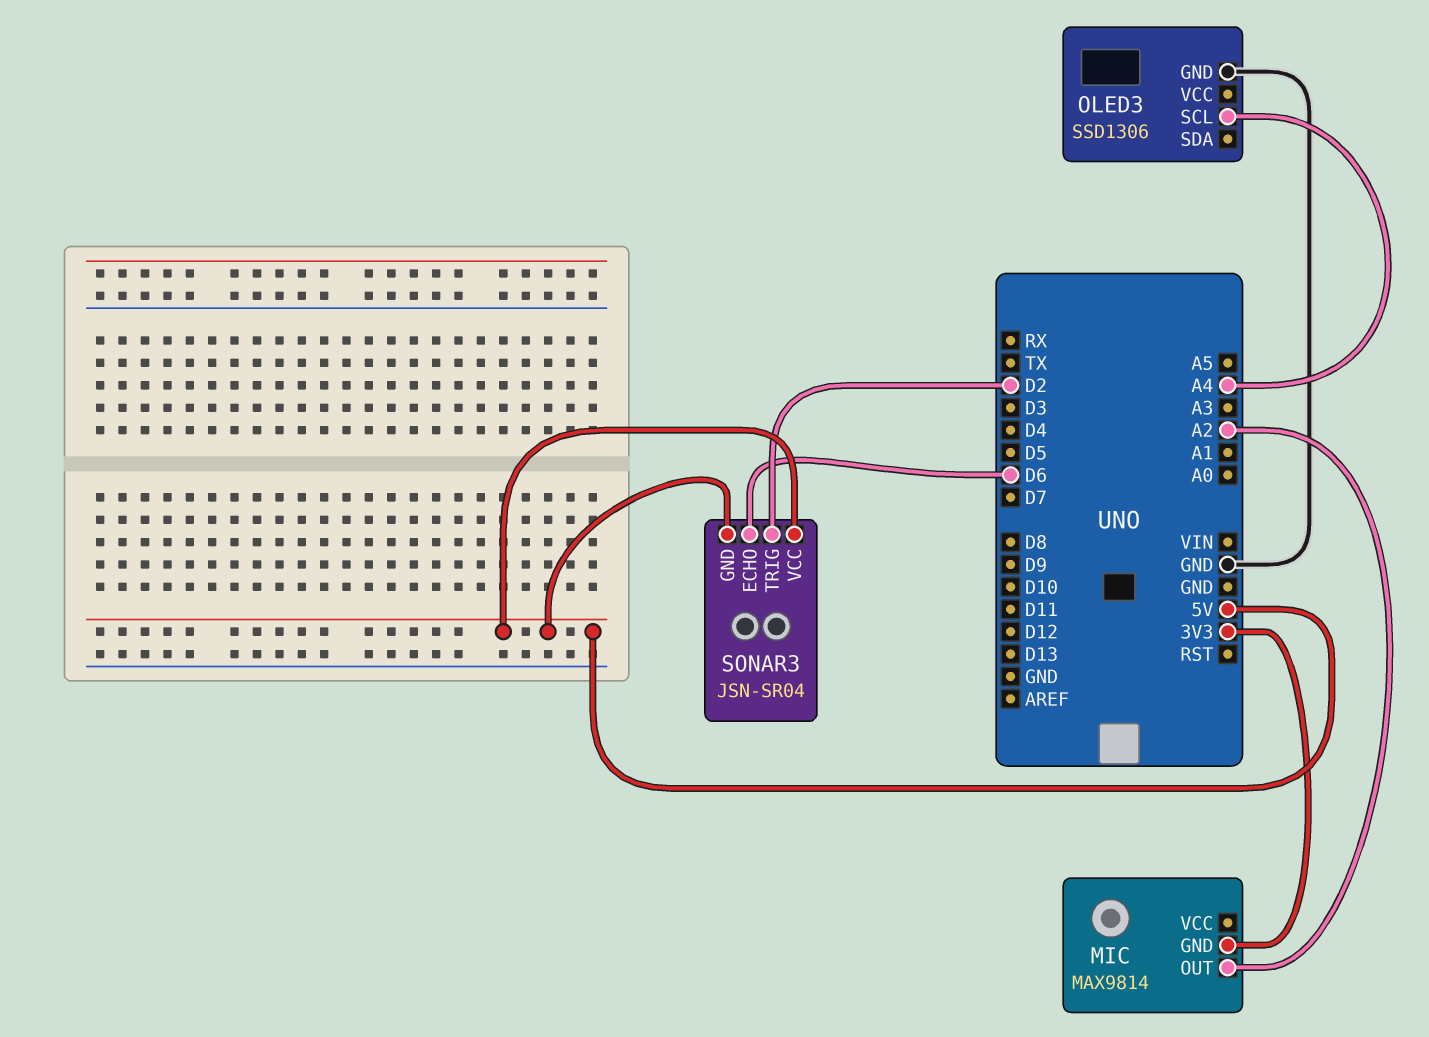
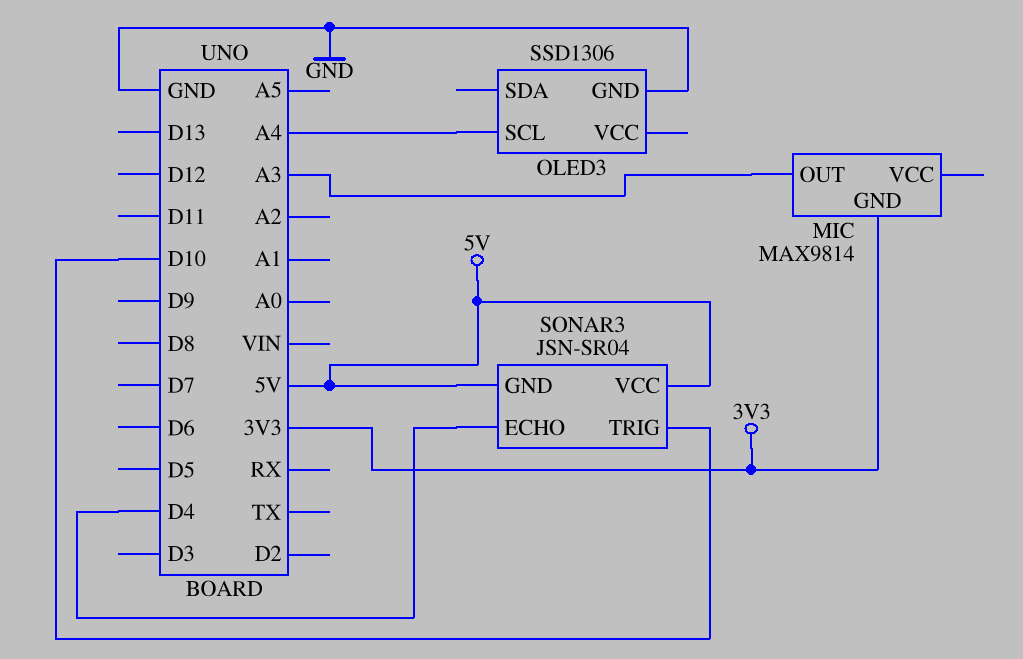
MIC pin OUT: A2 -> A3
SONAR3 pin ECHO: D6 -> D4
SONAR3 pin TRIG: D2 -> D10

